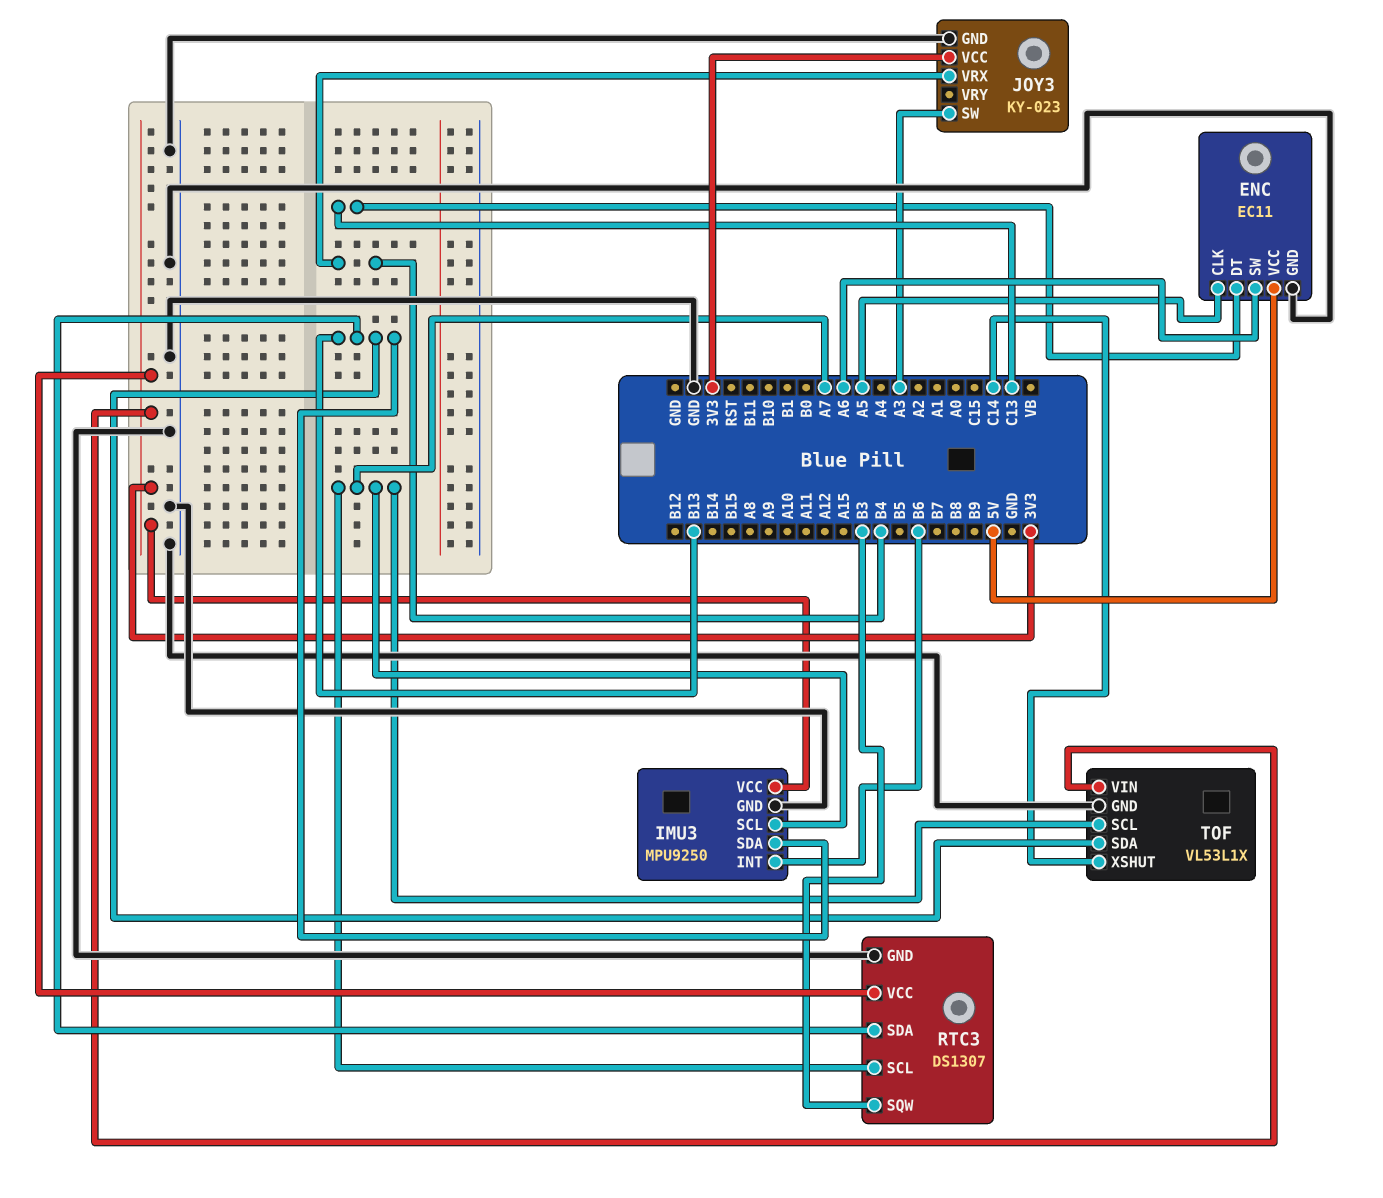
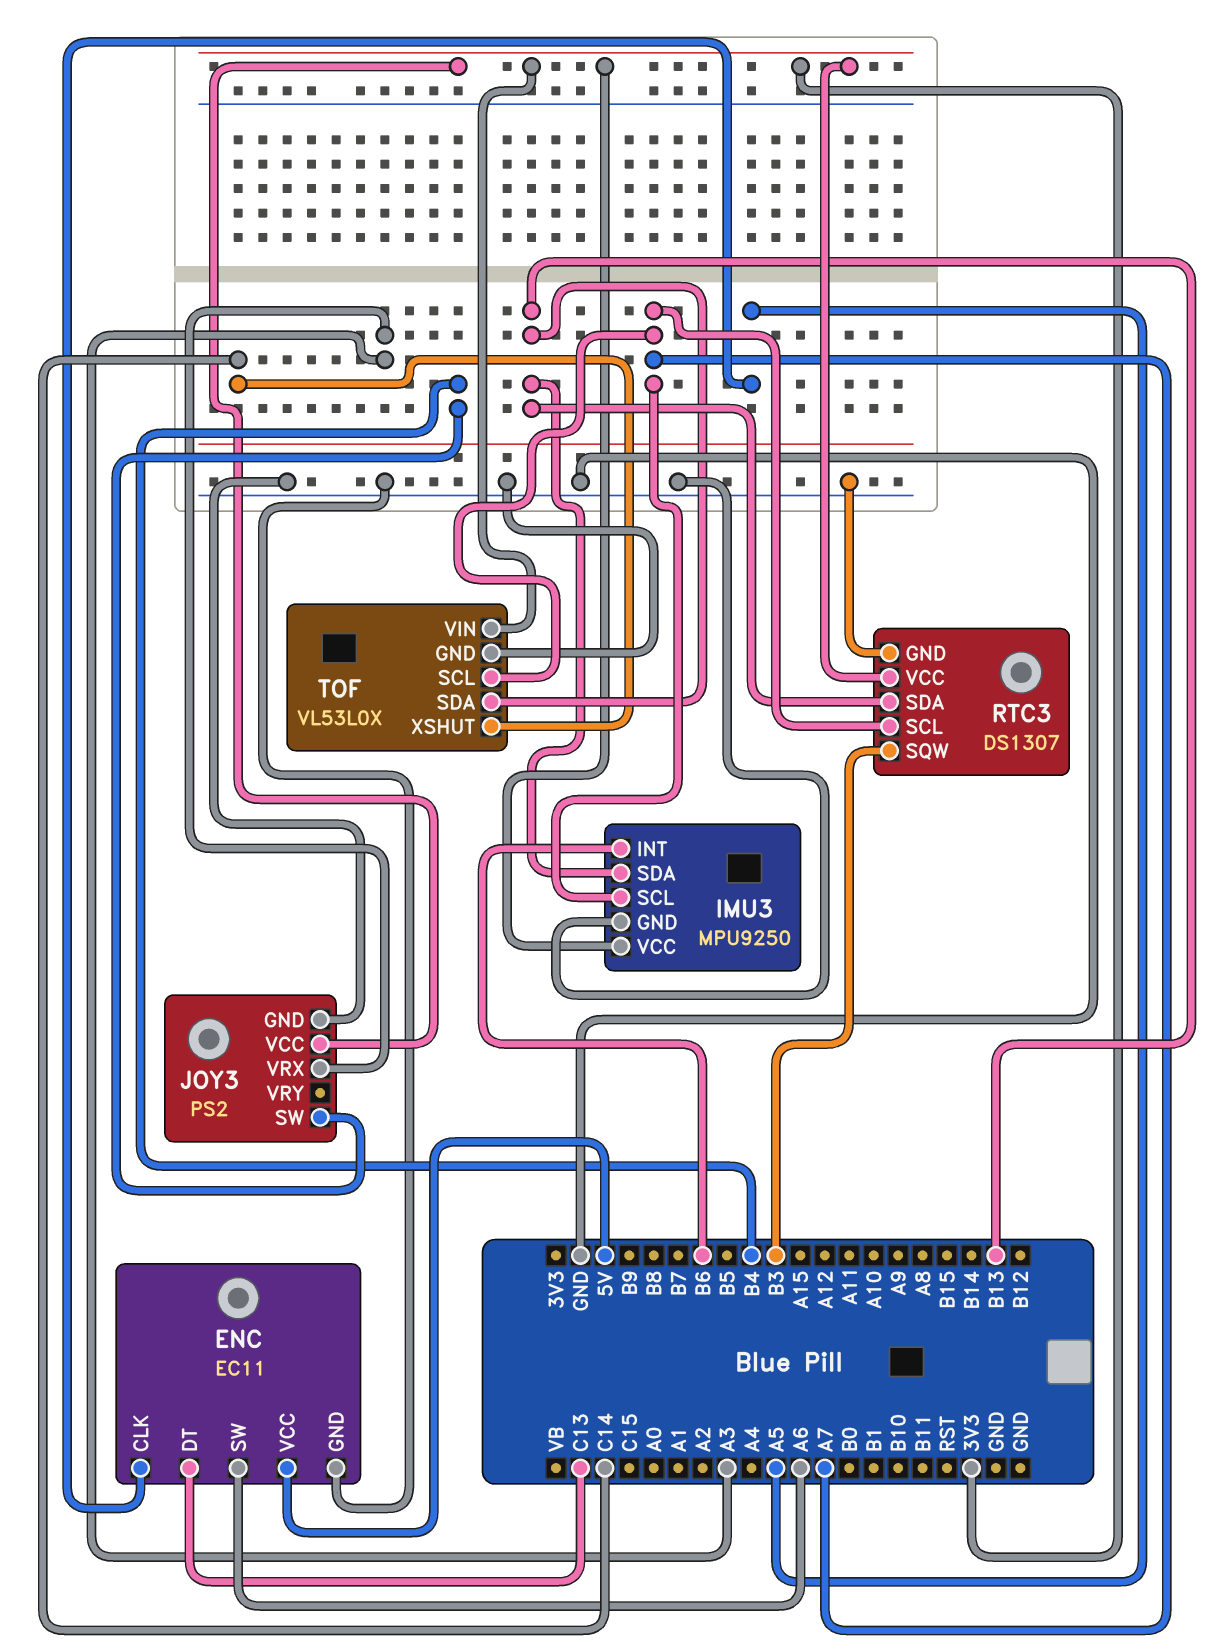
JOY3: KY-023 -> PS2
JOY3 pin SW: A3 -> B4
JOY3 pin VRX: B4 -> A3
TOF: VL53L1X -> VL53L0X

